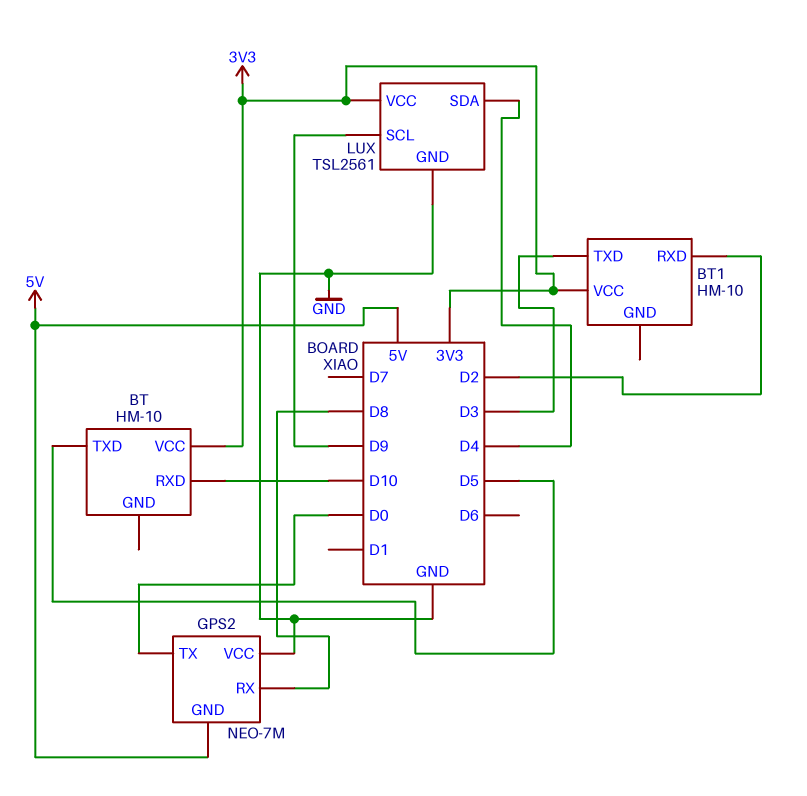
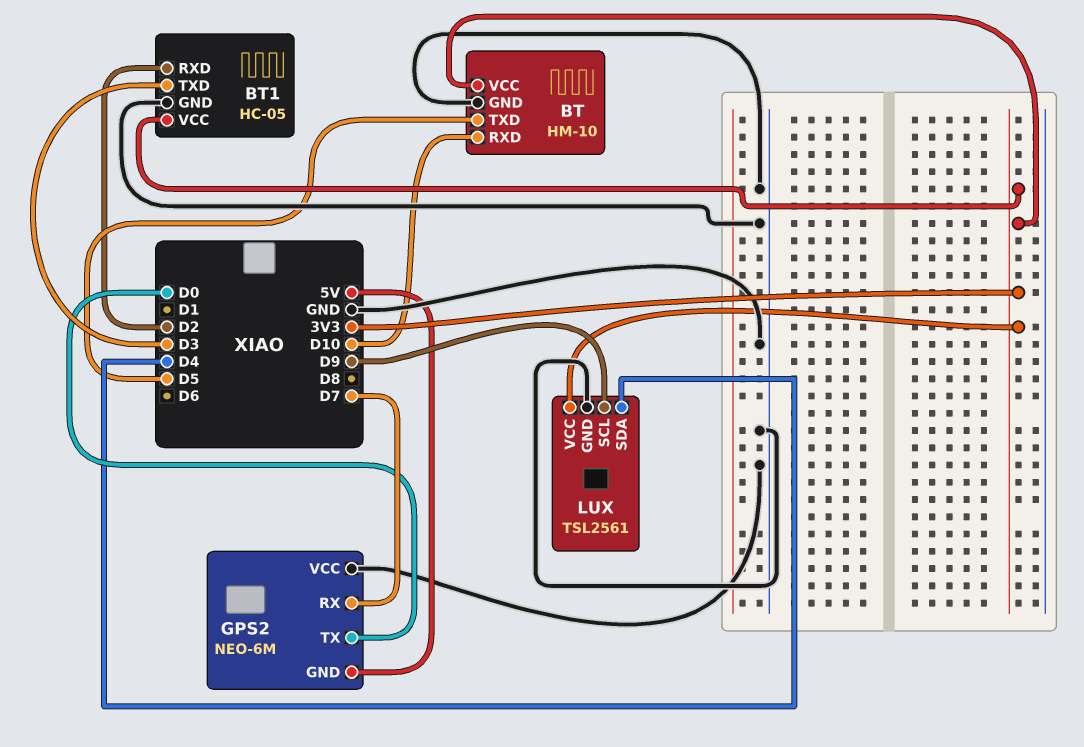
BT pin GND: none -> GND
BT1: HM-10 -> HC-05
BT1 pin GND: none -> GND
GPS2: NEO-7M -> NEO-6M
GPS2 pin RX: D8 -> D7

